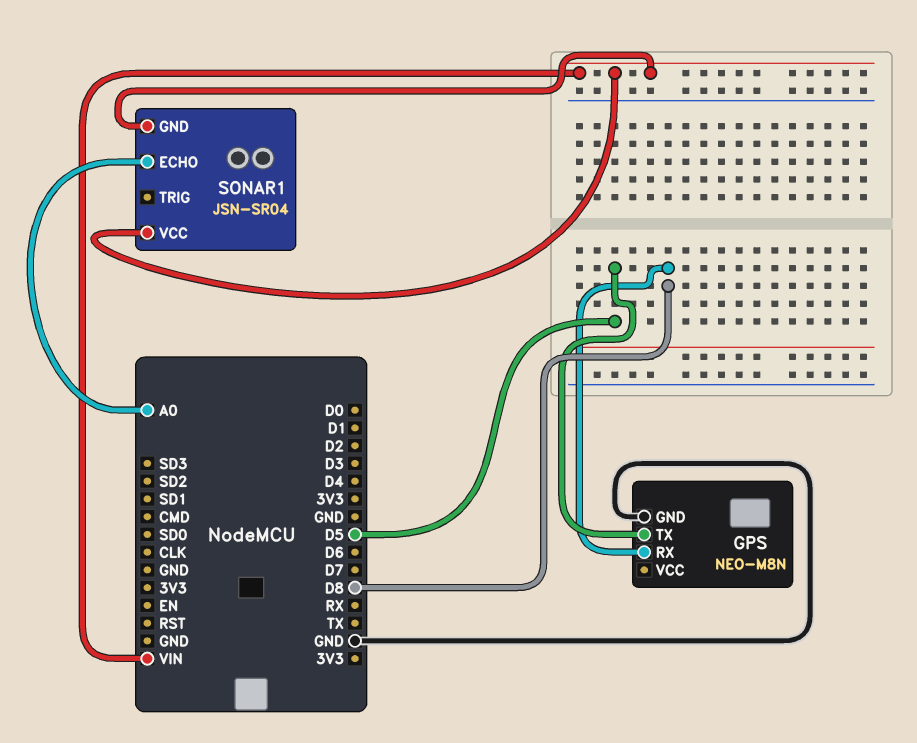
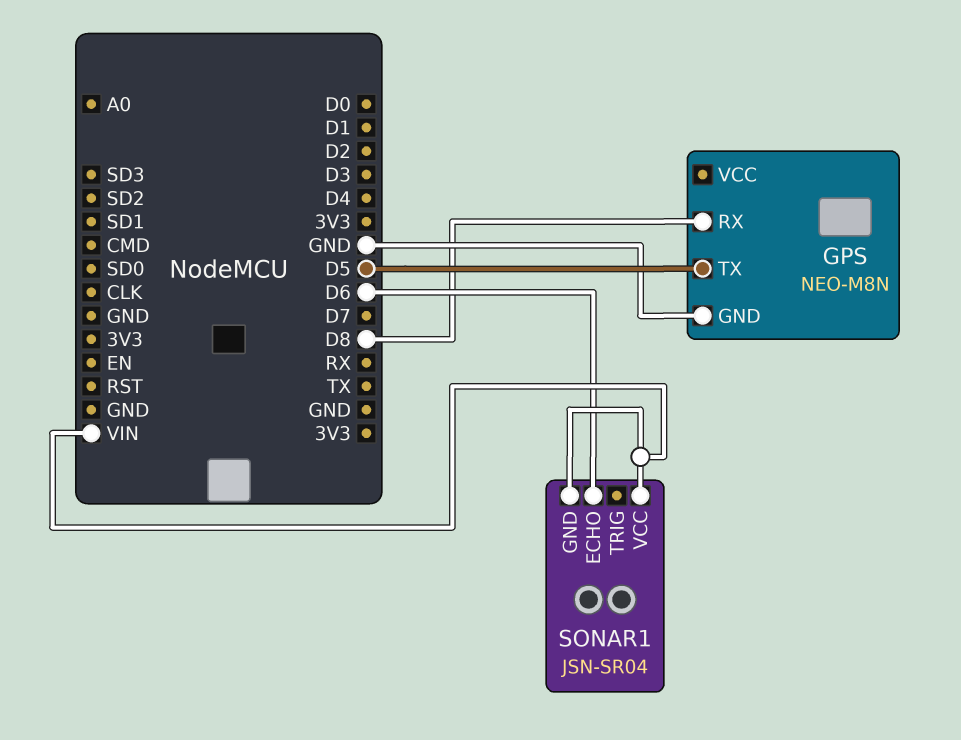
SONAR1 pin ECHO: A0 -> D6

